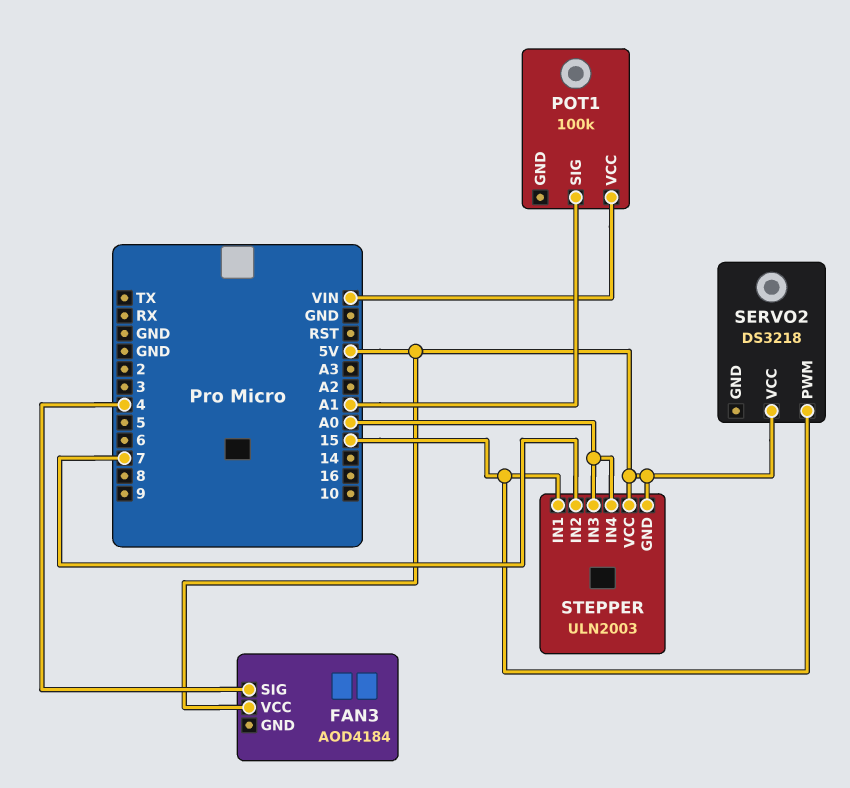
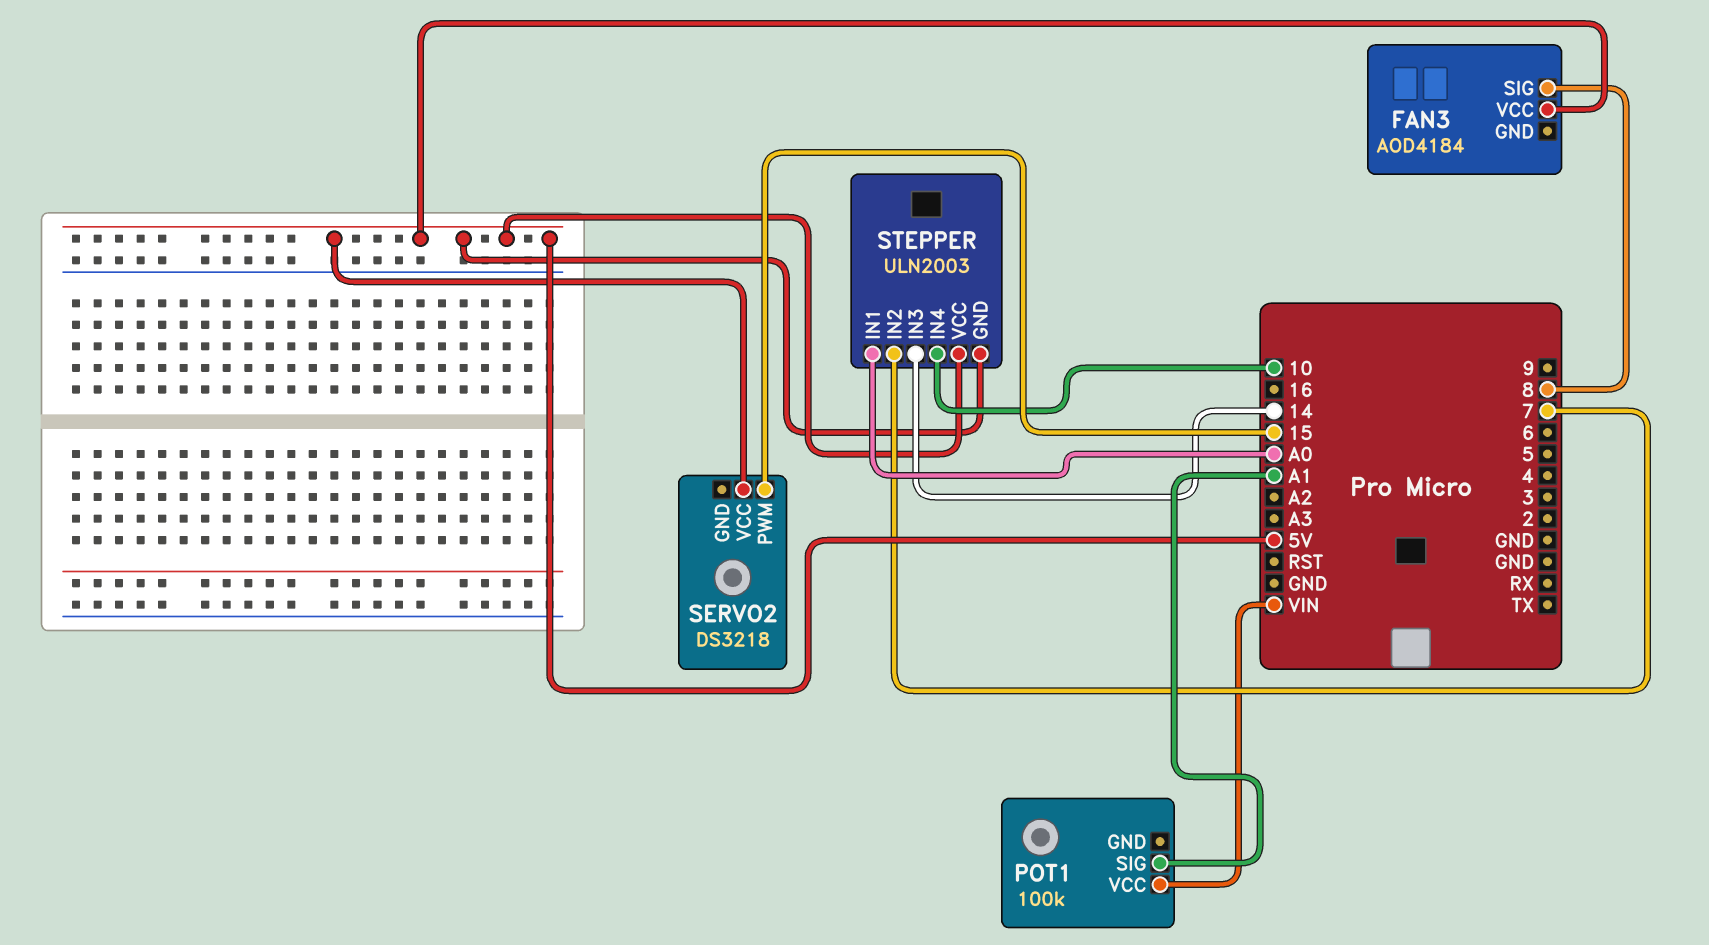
FAN3 pin SIG: 4 -> 8
STEPPER pin IN1: 15 -> A0
STEPPER pin IN3: A0 -> 14
STEPPER pin IN4: A0 -> 10

